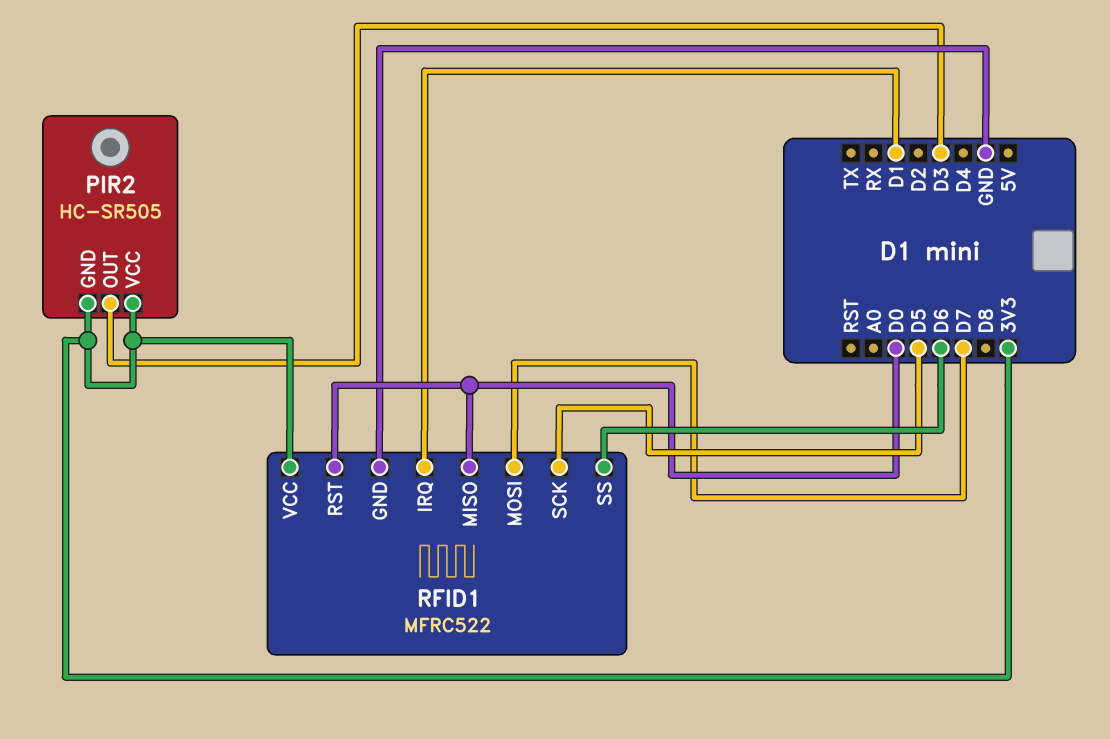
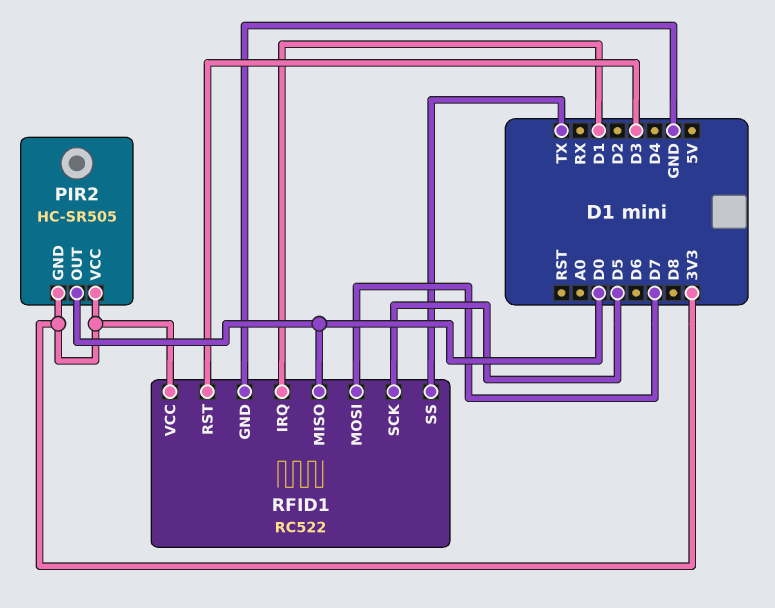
PIR2 pin OUT: D3 -> D0
RFID1: MFRC522 -> RC522
RFID1 pin RST: D0 -> D3
RFID1 pin SS: D6 -> TX

